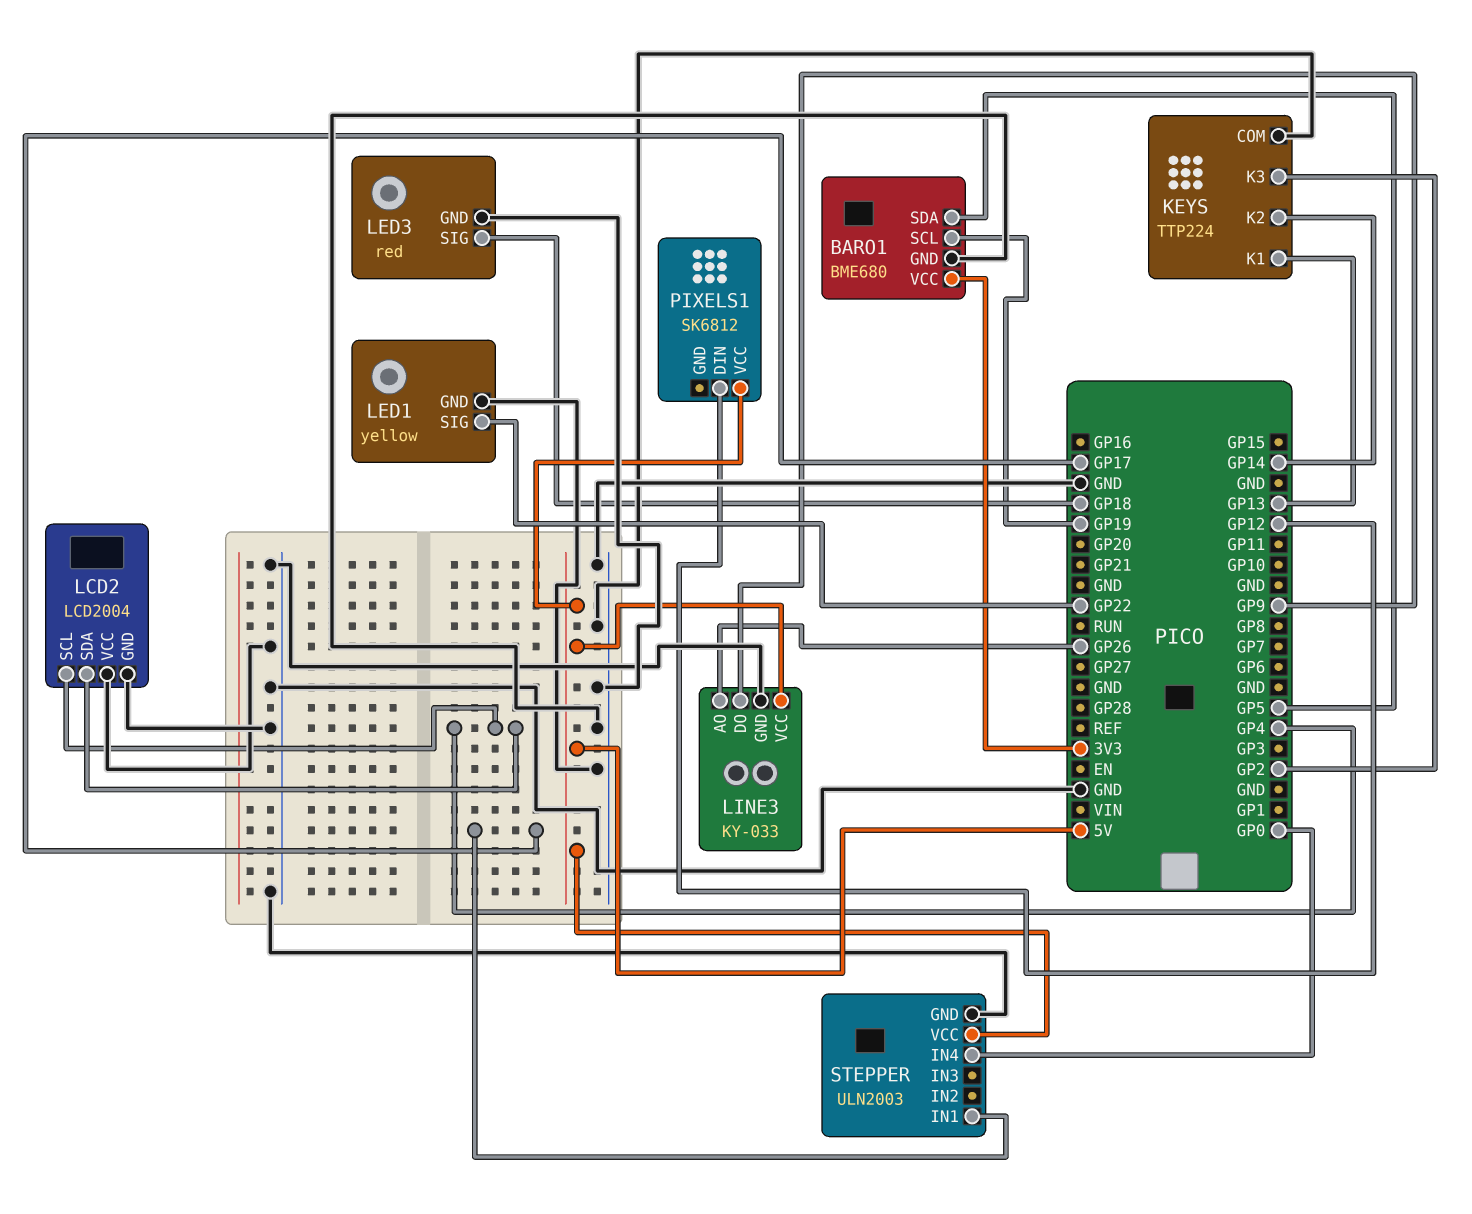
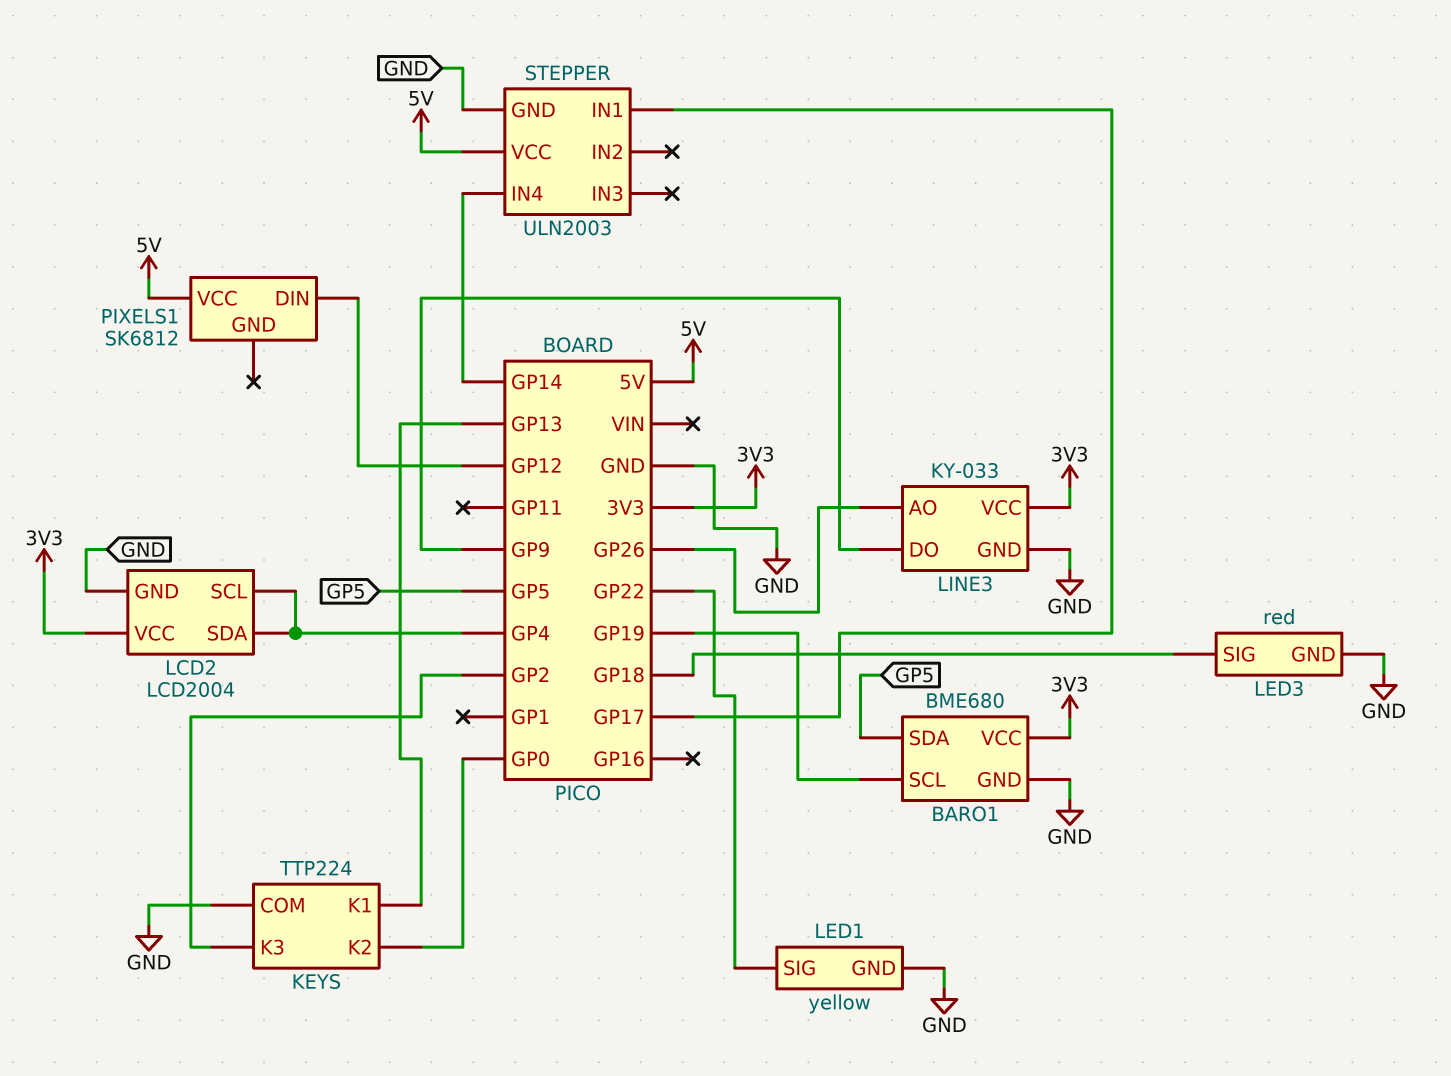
KEYS pin K2: GP14 -> GP0
LCD2 pin VCC: GND -> 3V3
LINE3 pin VCC: 5V -> 3V3
STEPPER pin IN4: GP0 -> GP14

